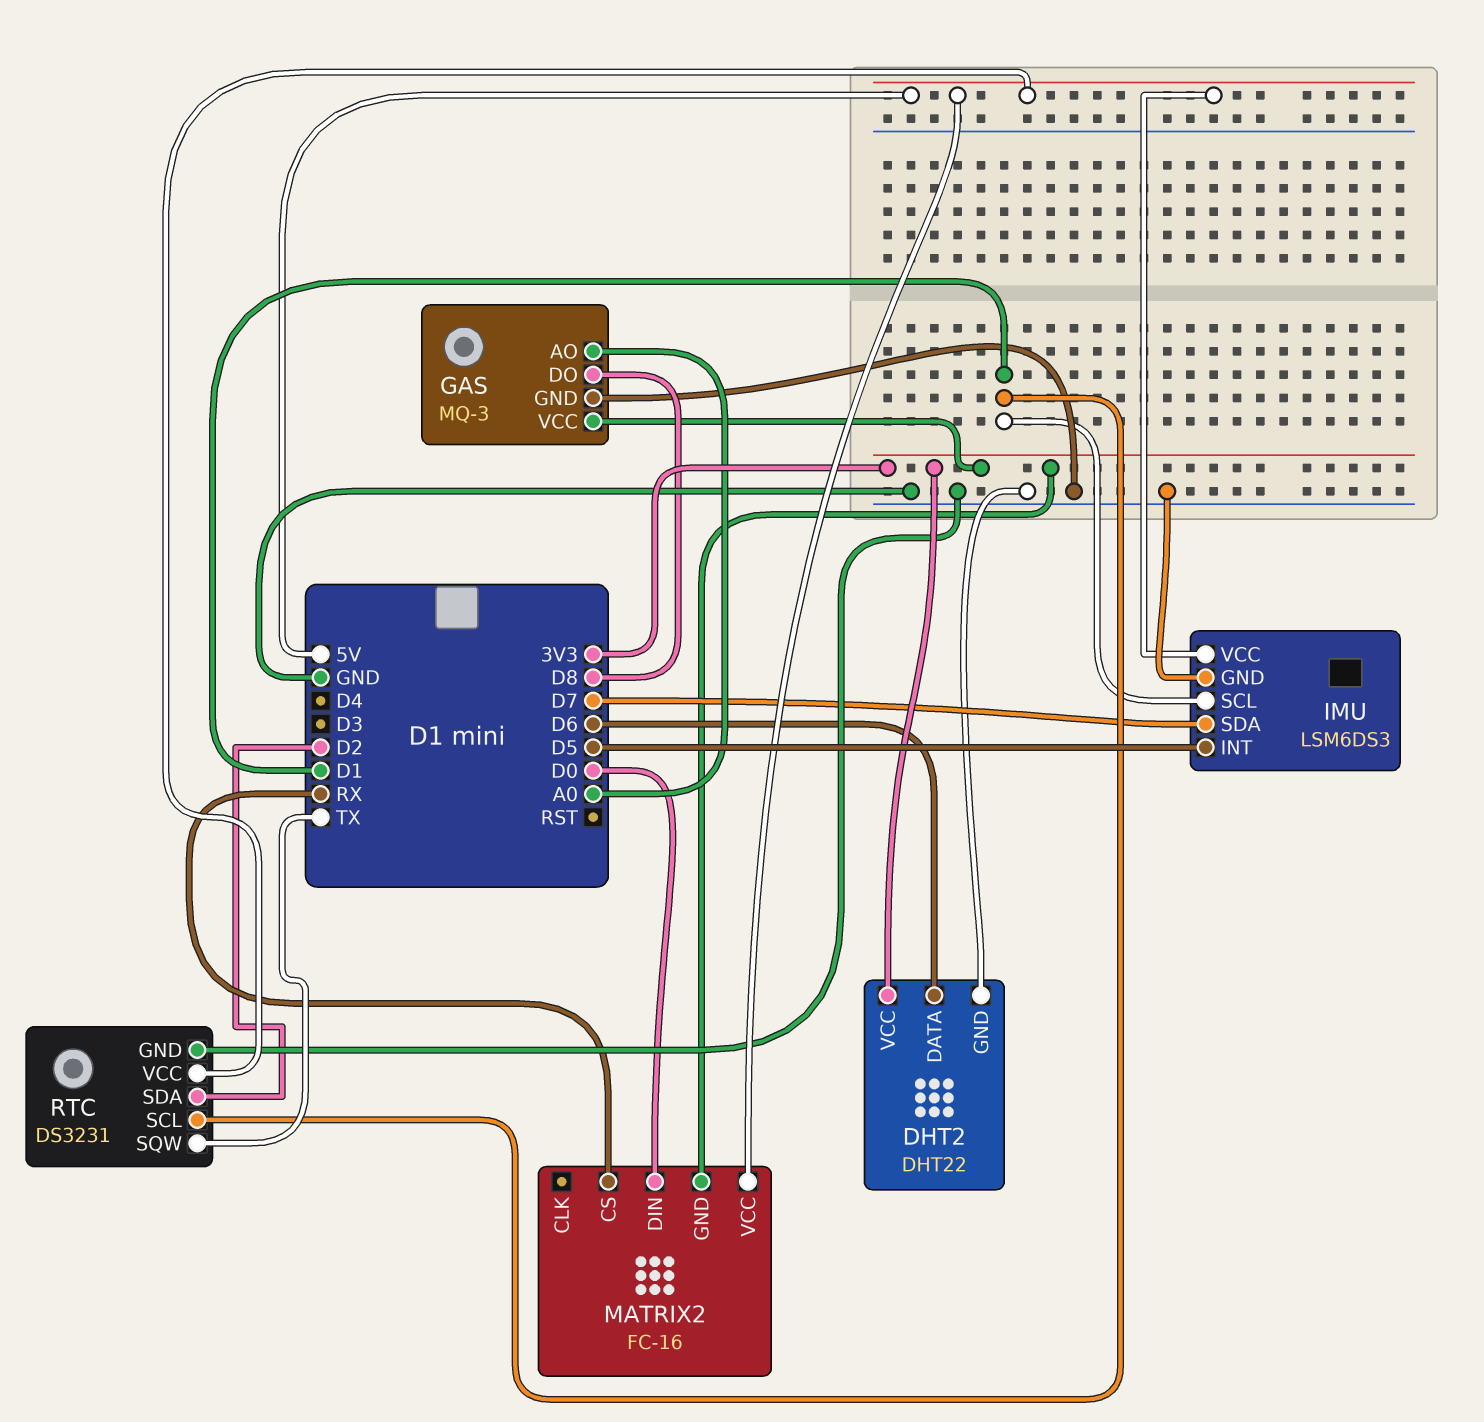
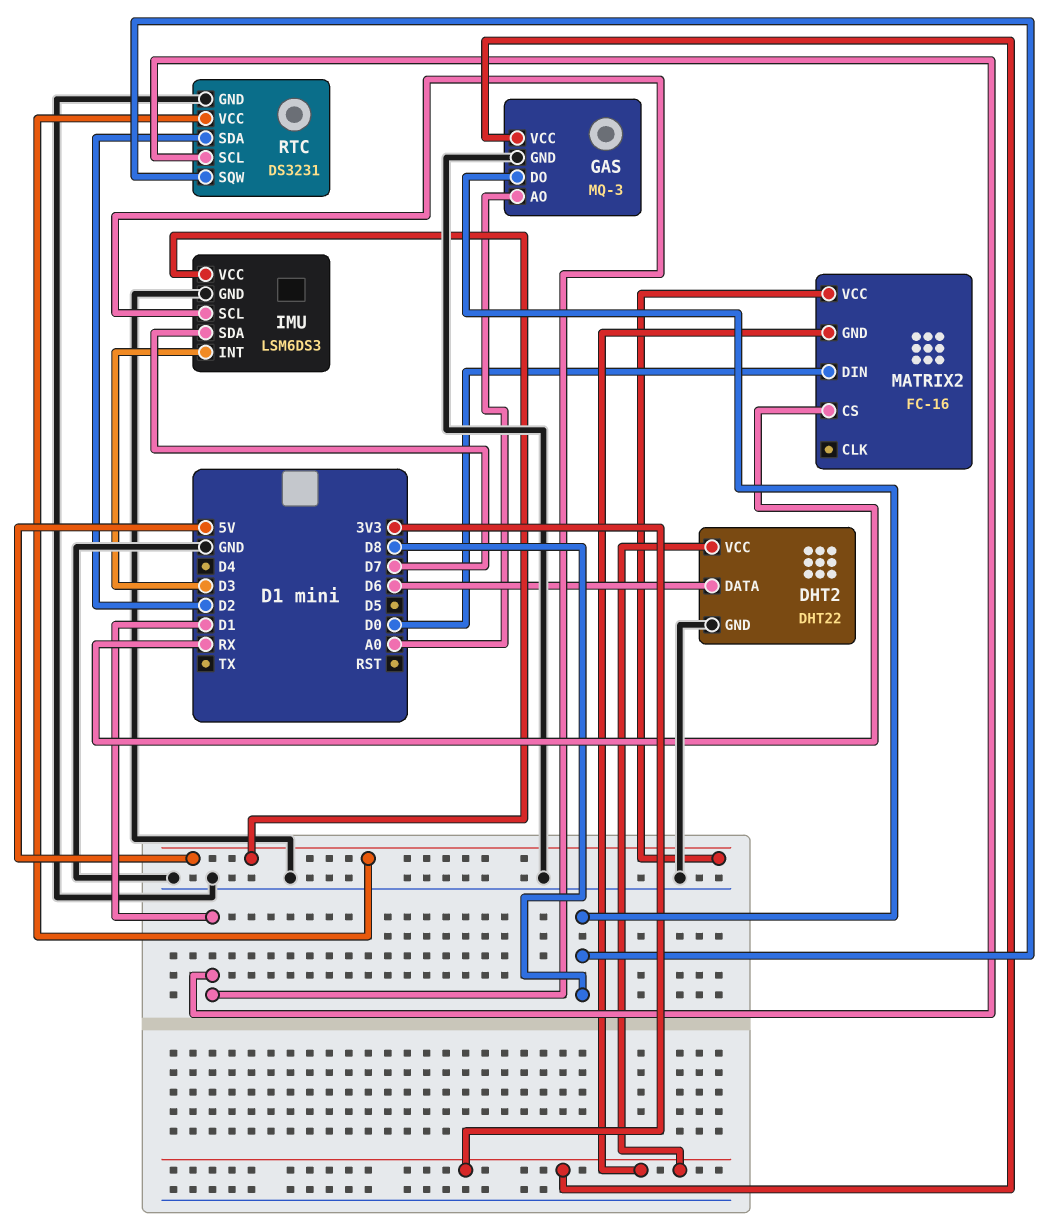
IMU pin INT: D5 -> D3
RTC pin SQW: TX -> D8

